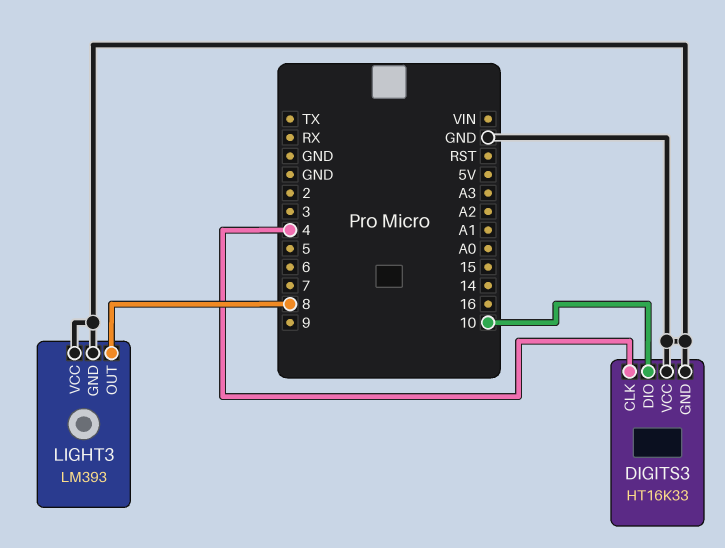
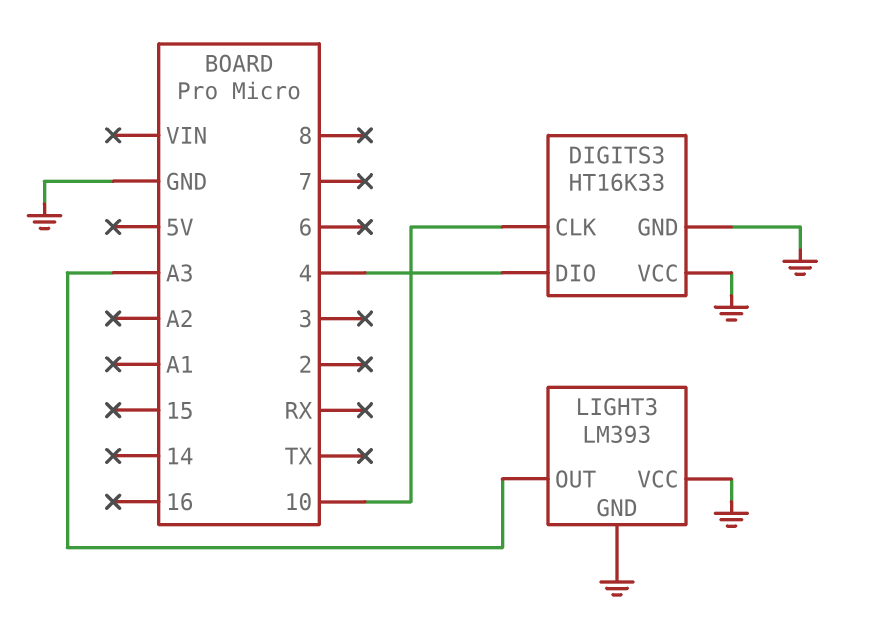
DIGITS3 pin CLK: 4 -> 10
DIGITS3 pin DIO: 10 -> 4
LIGHT3 pin OUT: 8 -> A3

